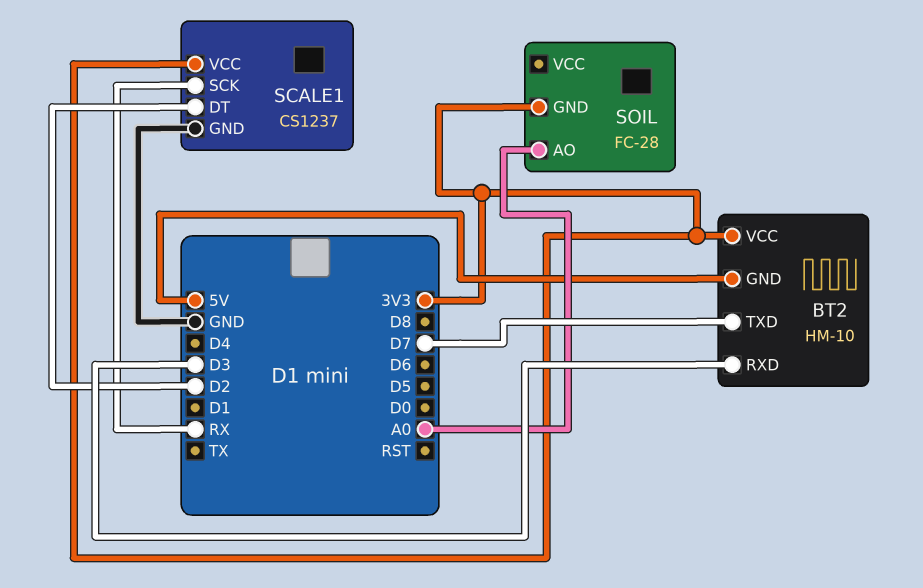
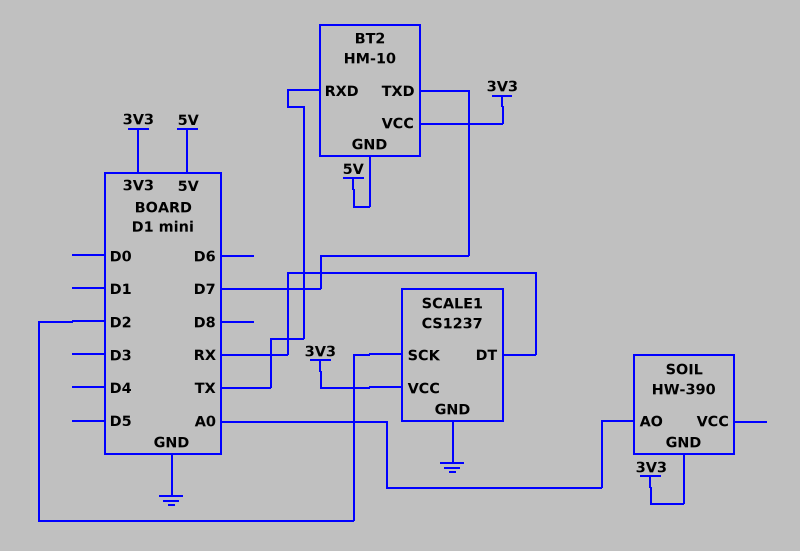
BT2 pin RXD: D3 -> TX
SCALE1 pin DT: D2 -> RX
SCALE1 pin SCK: RX -> D2
SOIL: FC-28 -> HW-390

